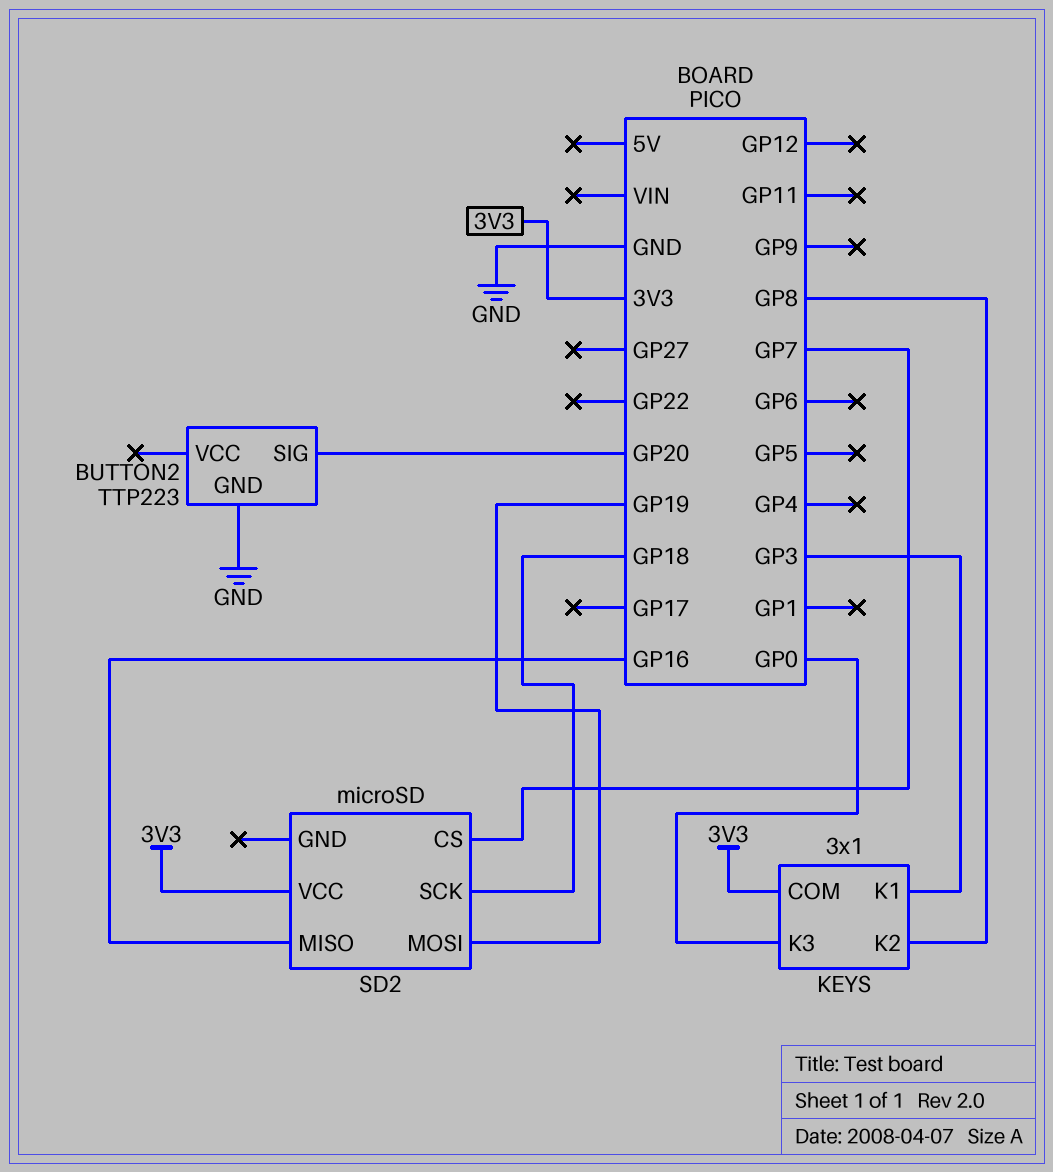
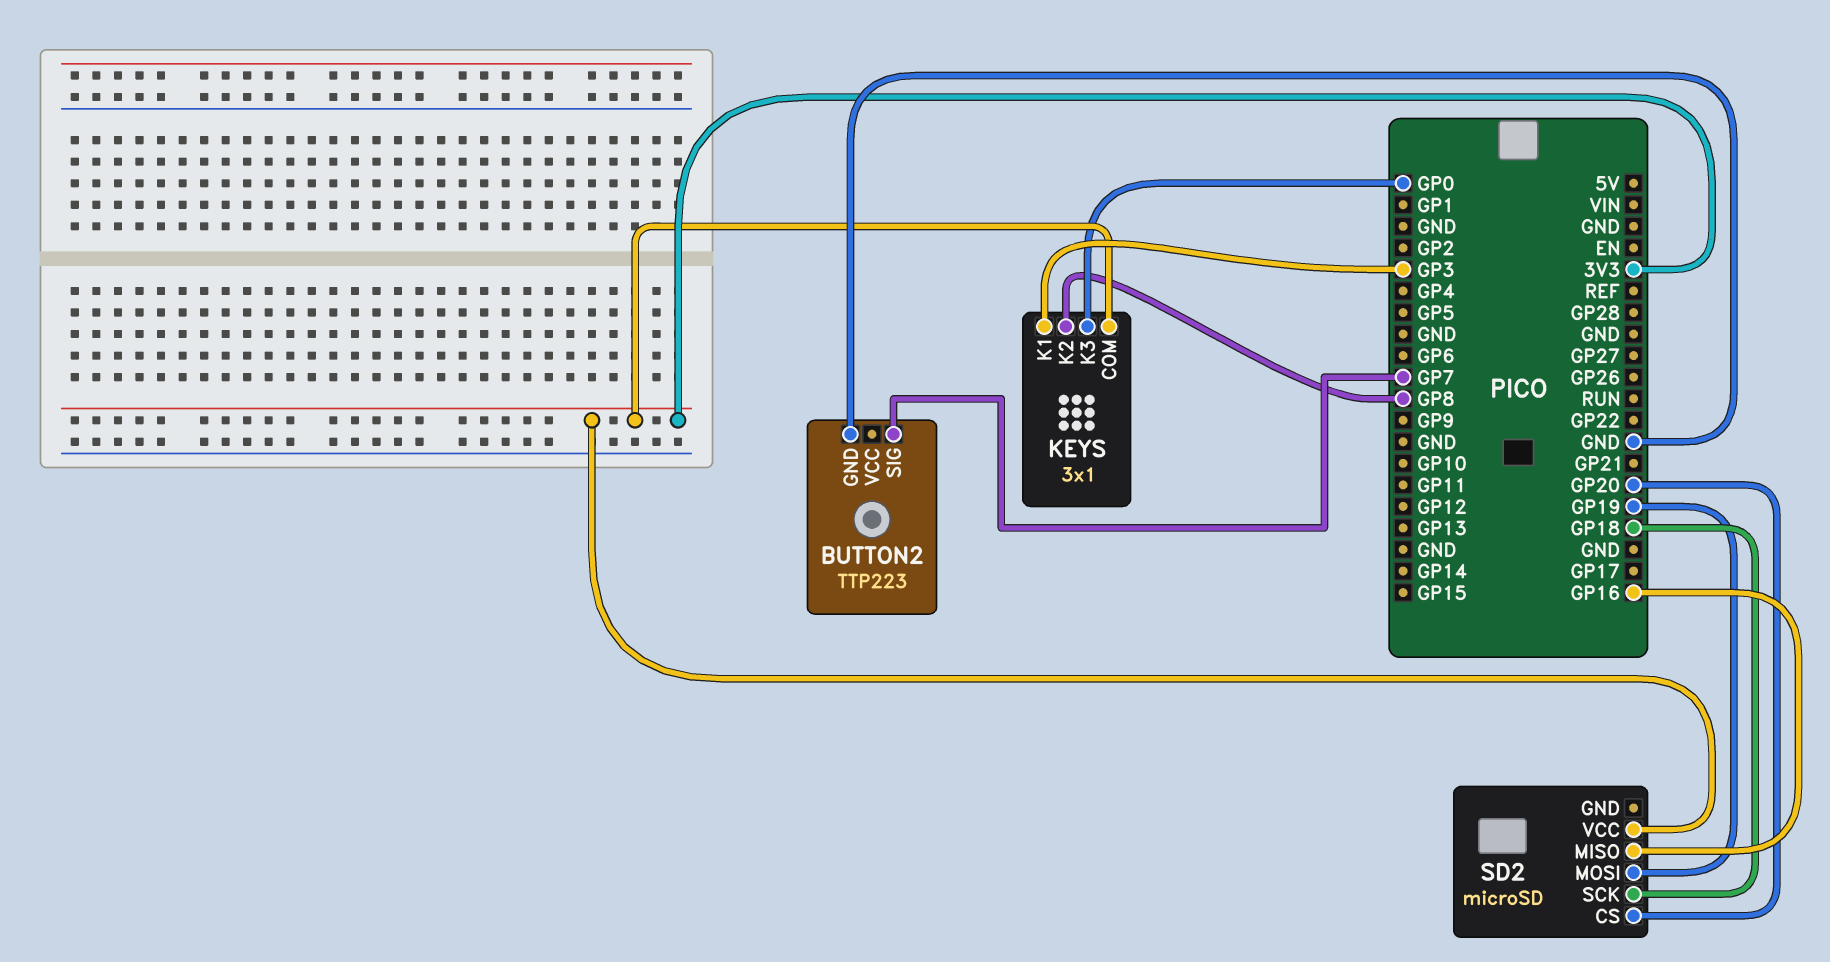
BUTTON2 pin SIG: GP20 -> GP7
SD2 pin CS: GP7 -> GP20

